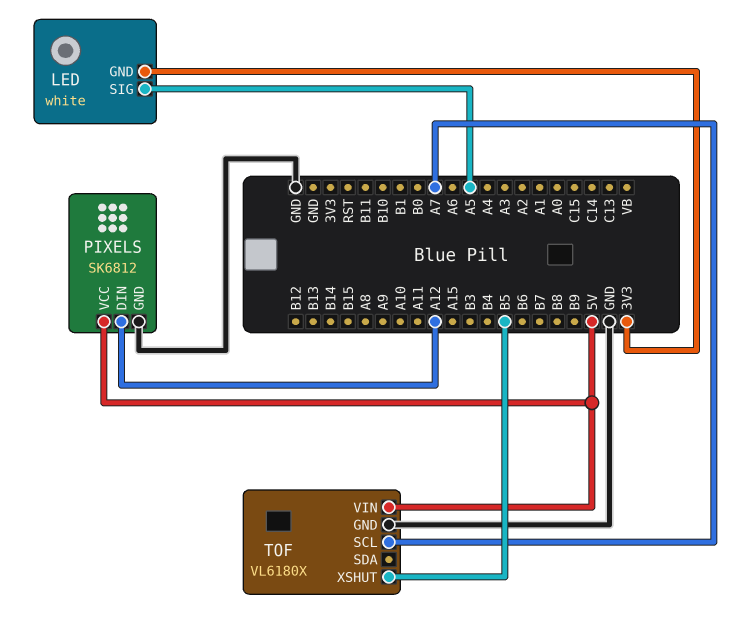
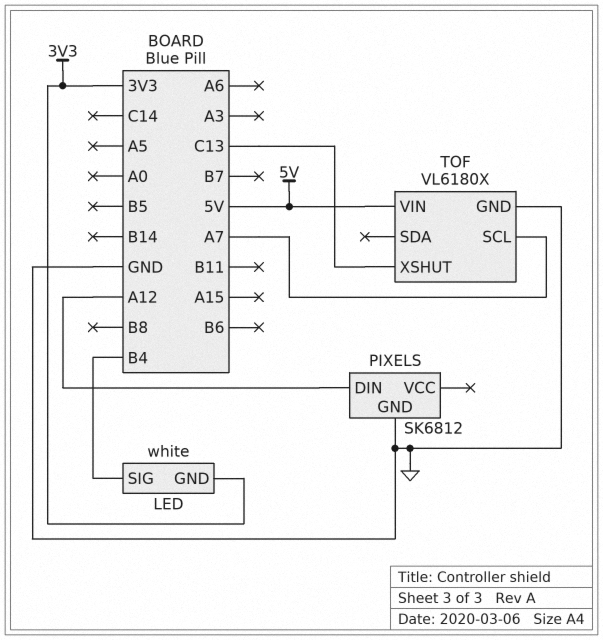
LED pin SIG: A5 -> B4
PIXELS pin VCC: 5V -> none
TOF pin XSHUT: B5 -> C13

